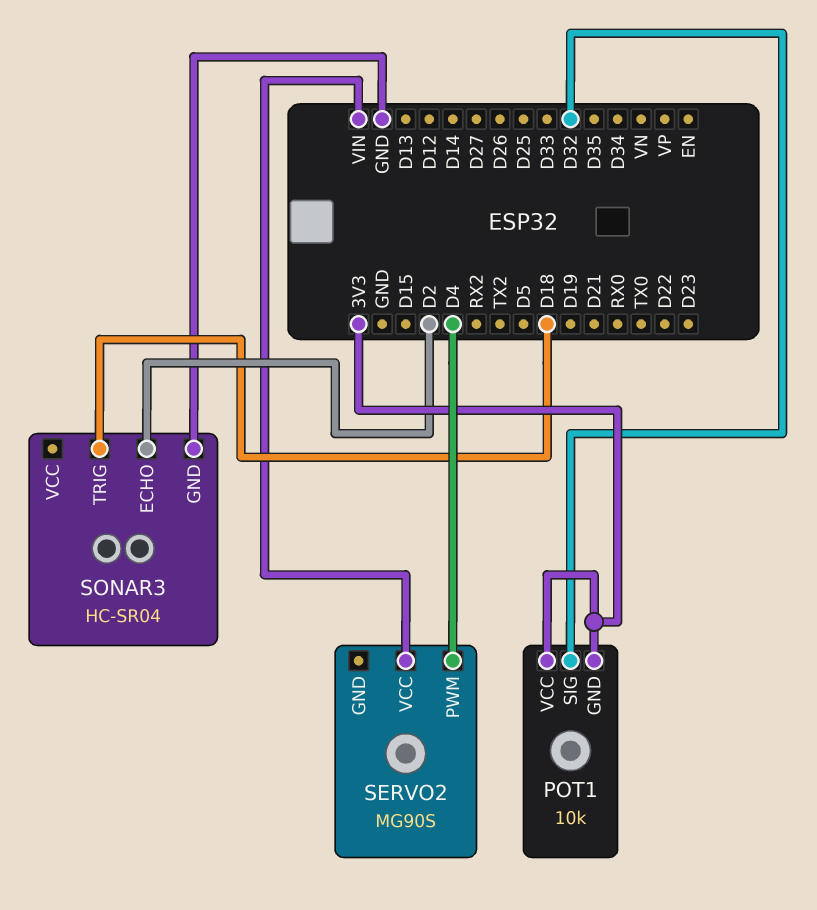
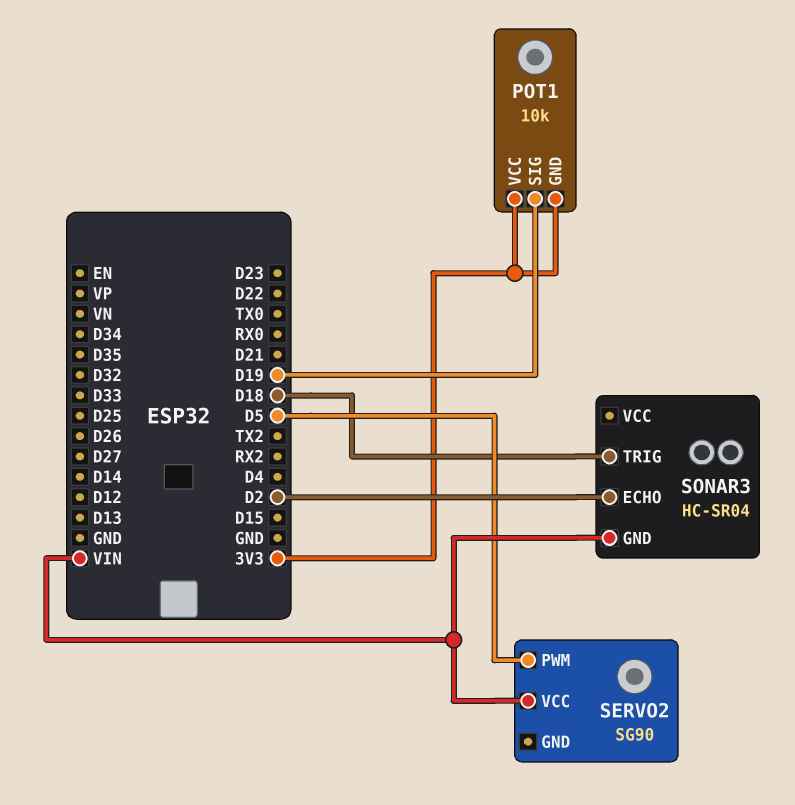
POT1 pin SIG: D32 -> D19
SERVO2: MG90S -> SG90
SERVO2 pin PWM: D4 -> D5
SONAR3 pin GND: GND -> VIN

